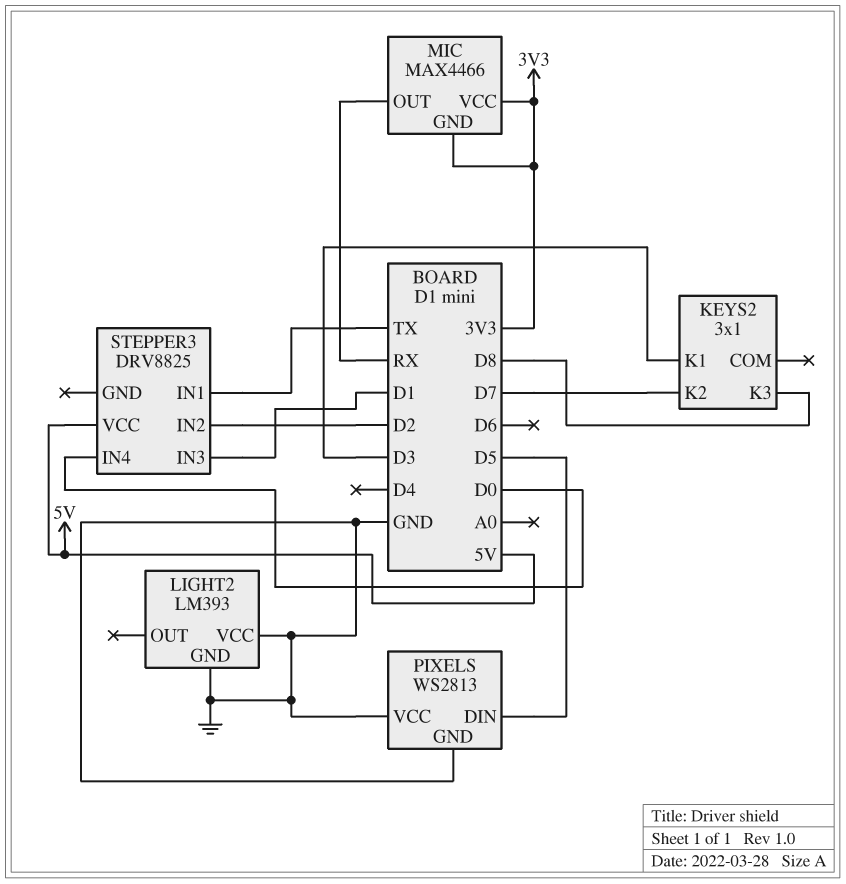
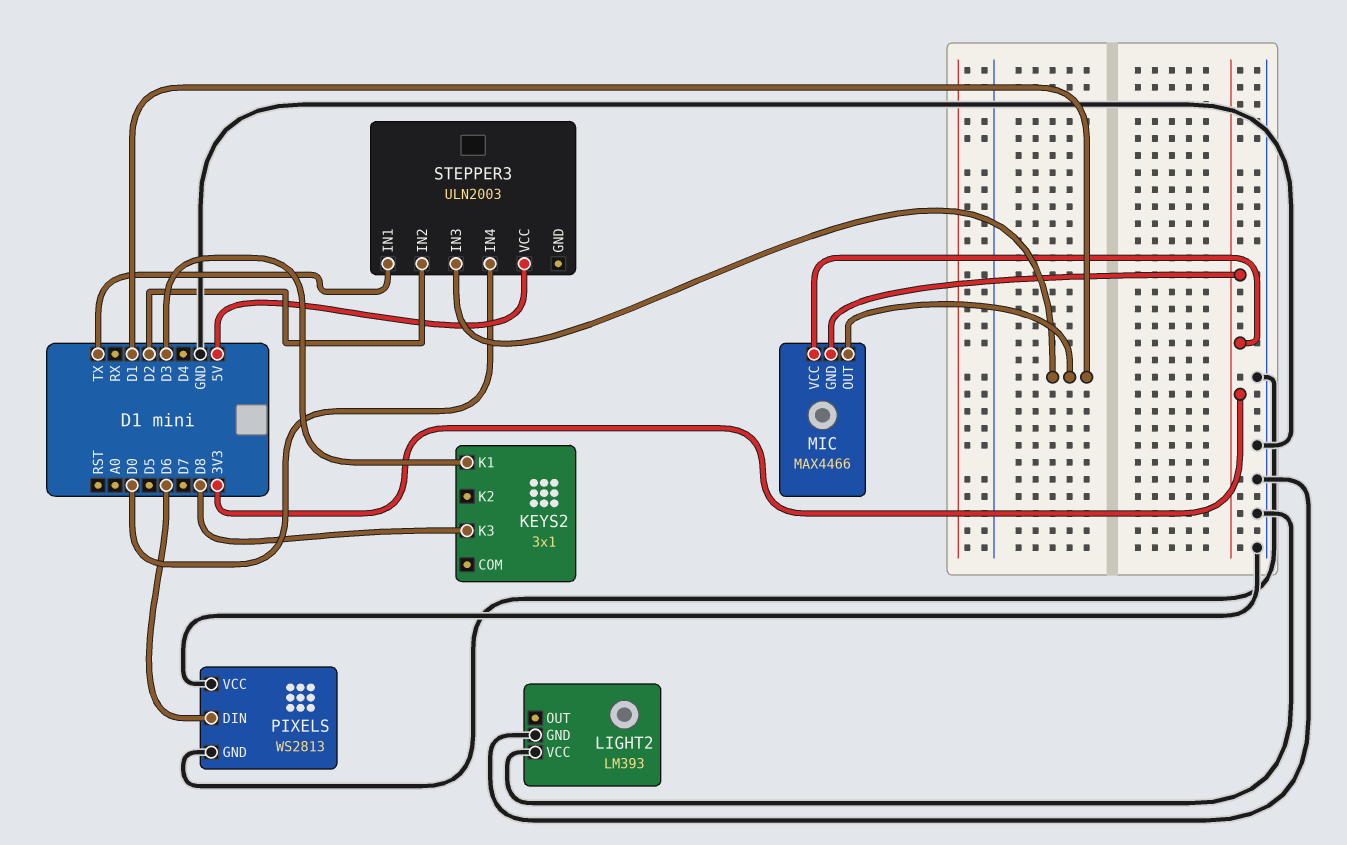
KEYS2 pin K2: D7 -> none
MIC pin OUT: RX -> D1
PIXELS pin DIN: D5 -> D6
STEPPER3: DRV8825 -> ULN2003

